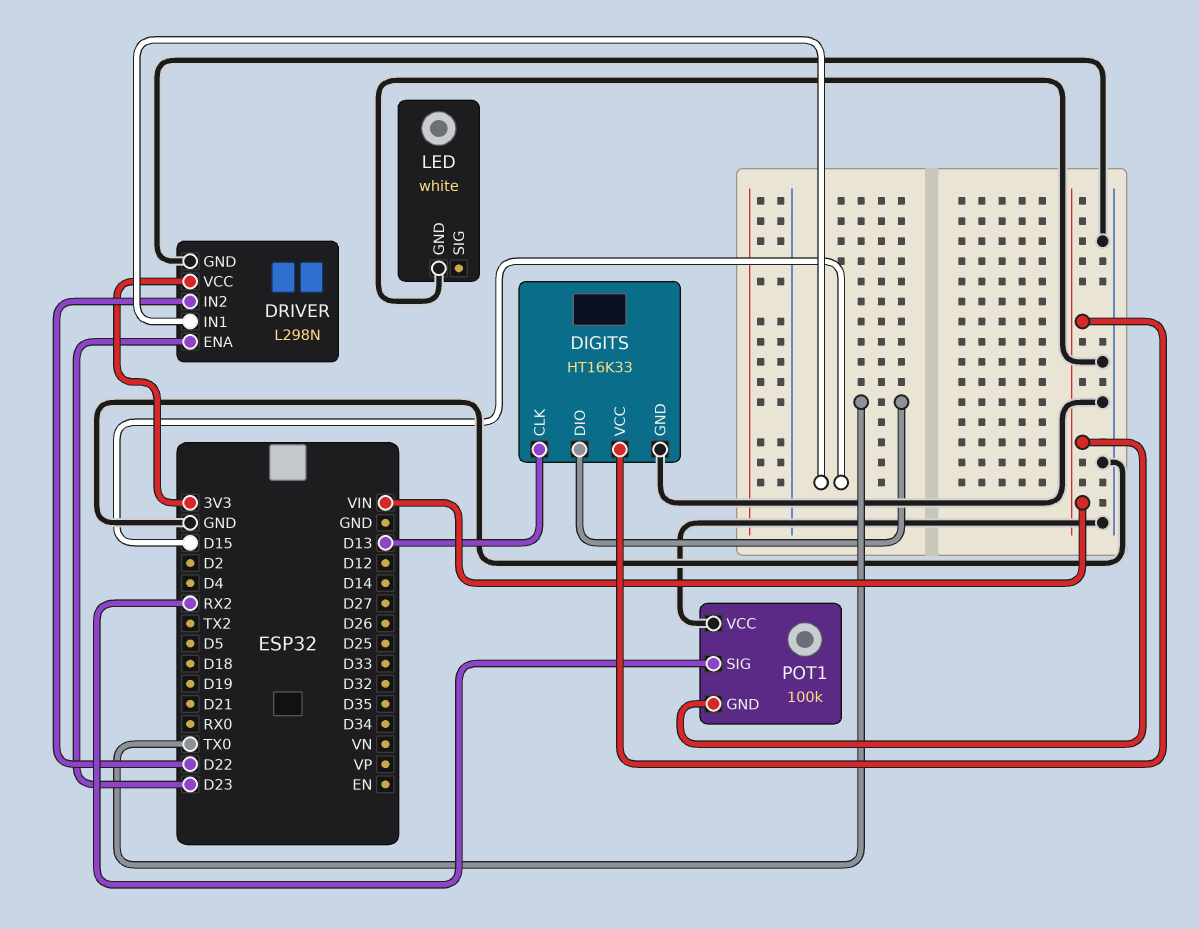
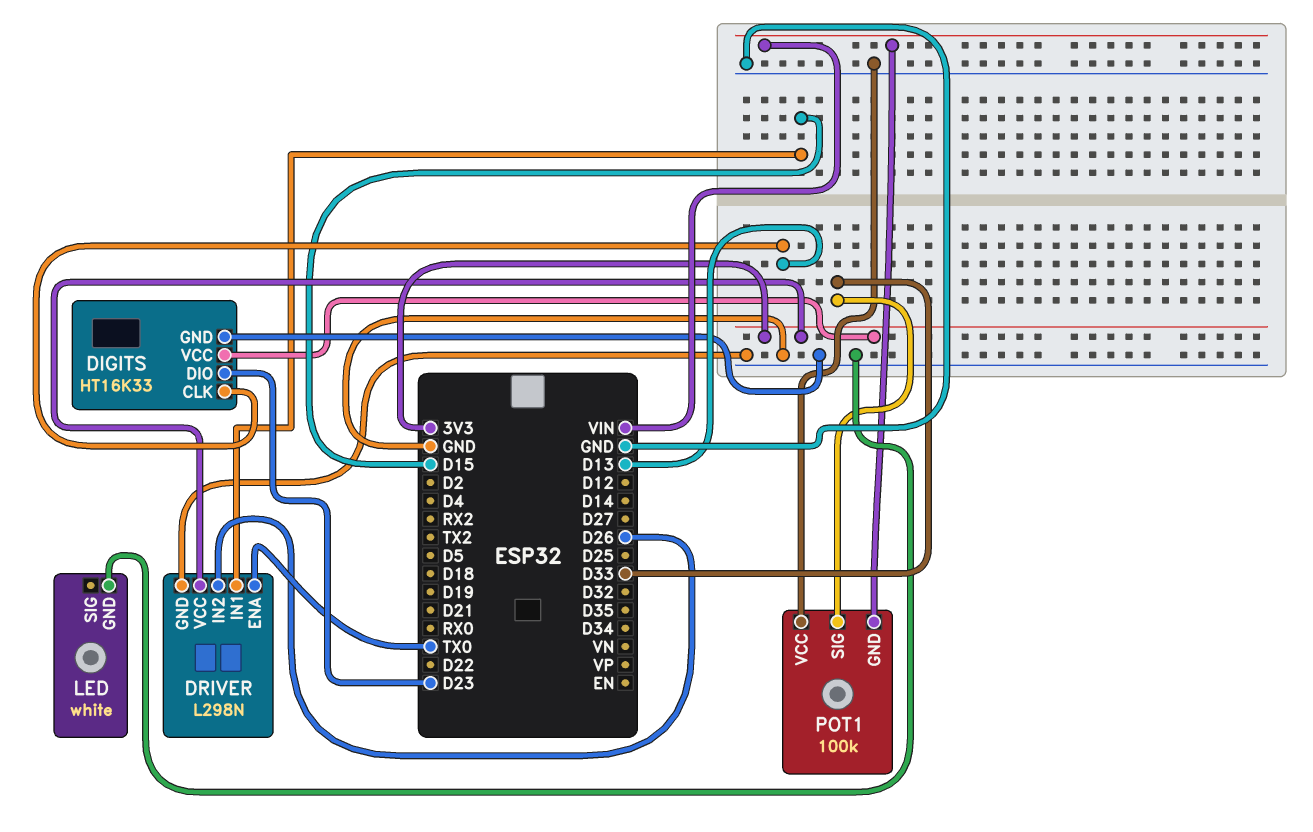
DIGITS pin DIO: TX0 -> D23
DIGITS pin VCC: VIN -> 3V3
DRIVER pin ENA: D23 -> TX0
DRIVER pin IN2: D22 -> D26
POT1 pin SIG: RX2 -> D33

